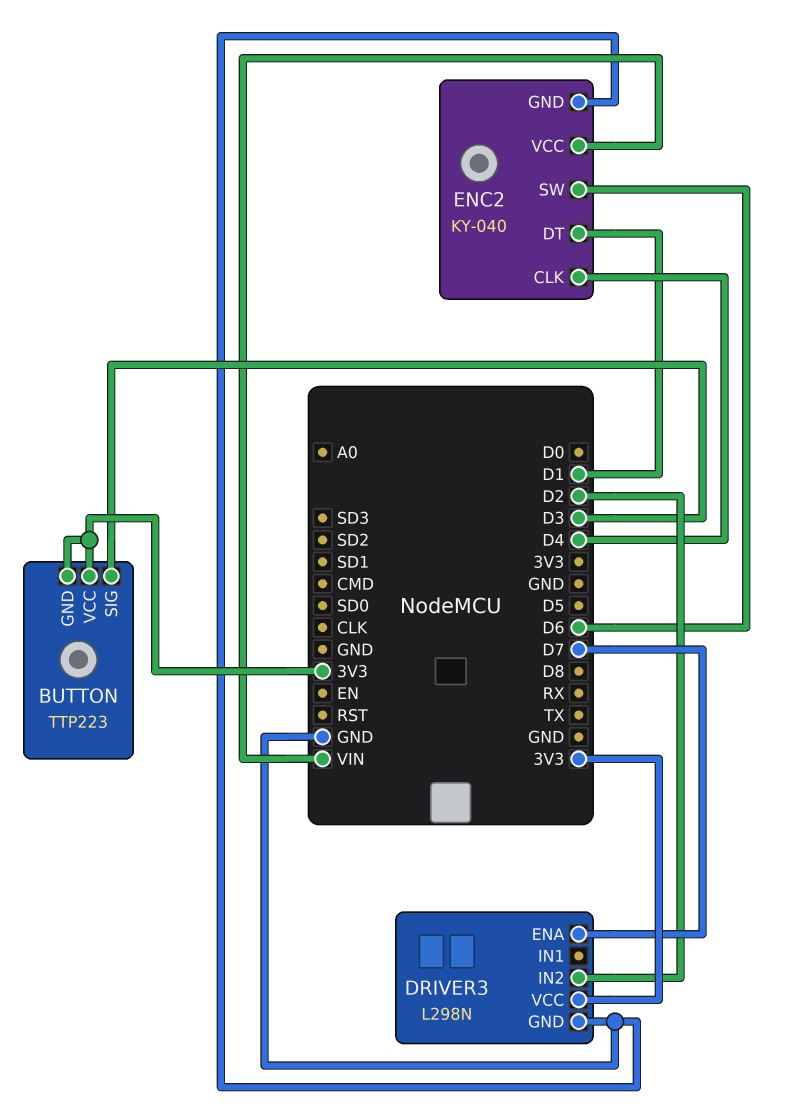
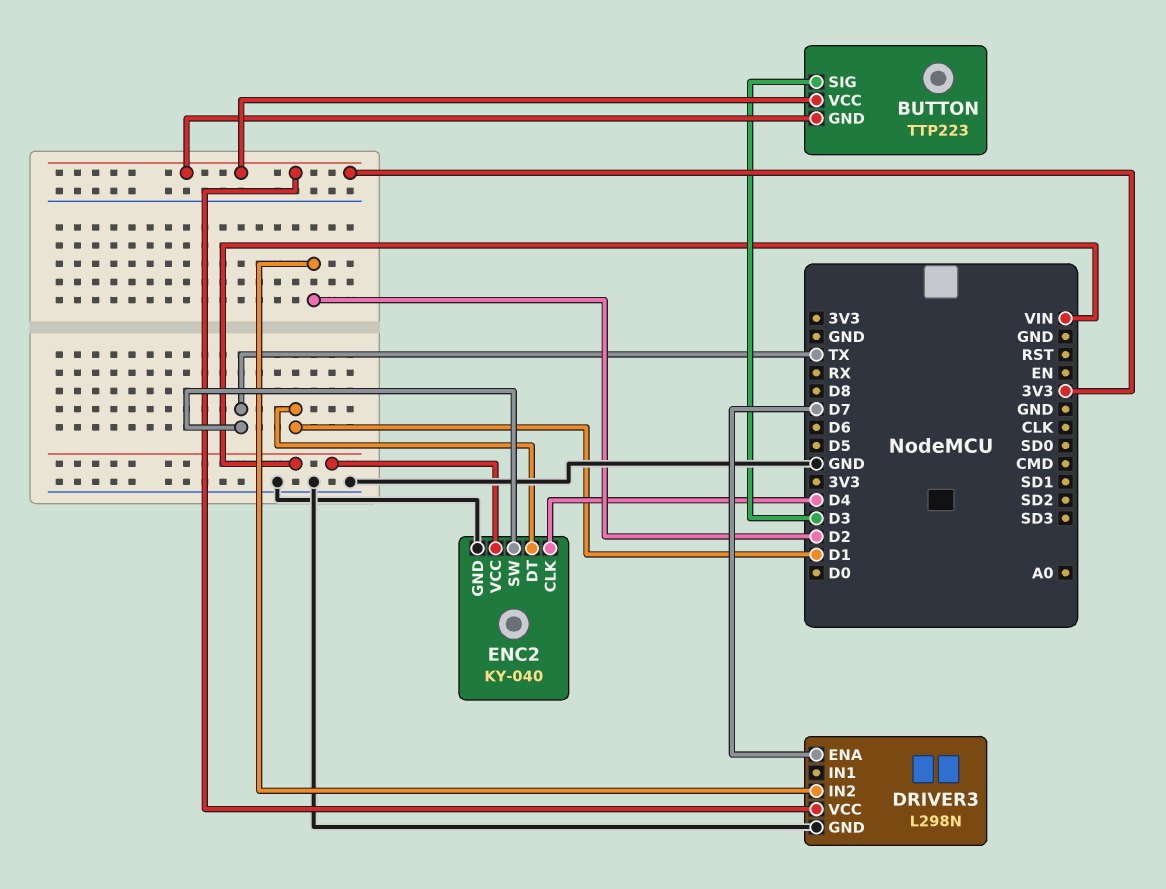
ENC2 pin SW: D6 -> TX

